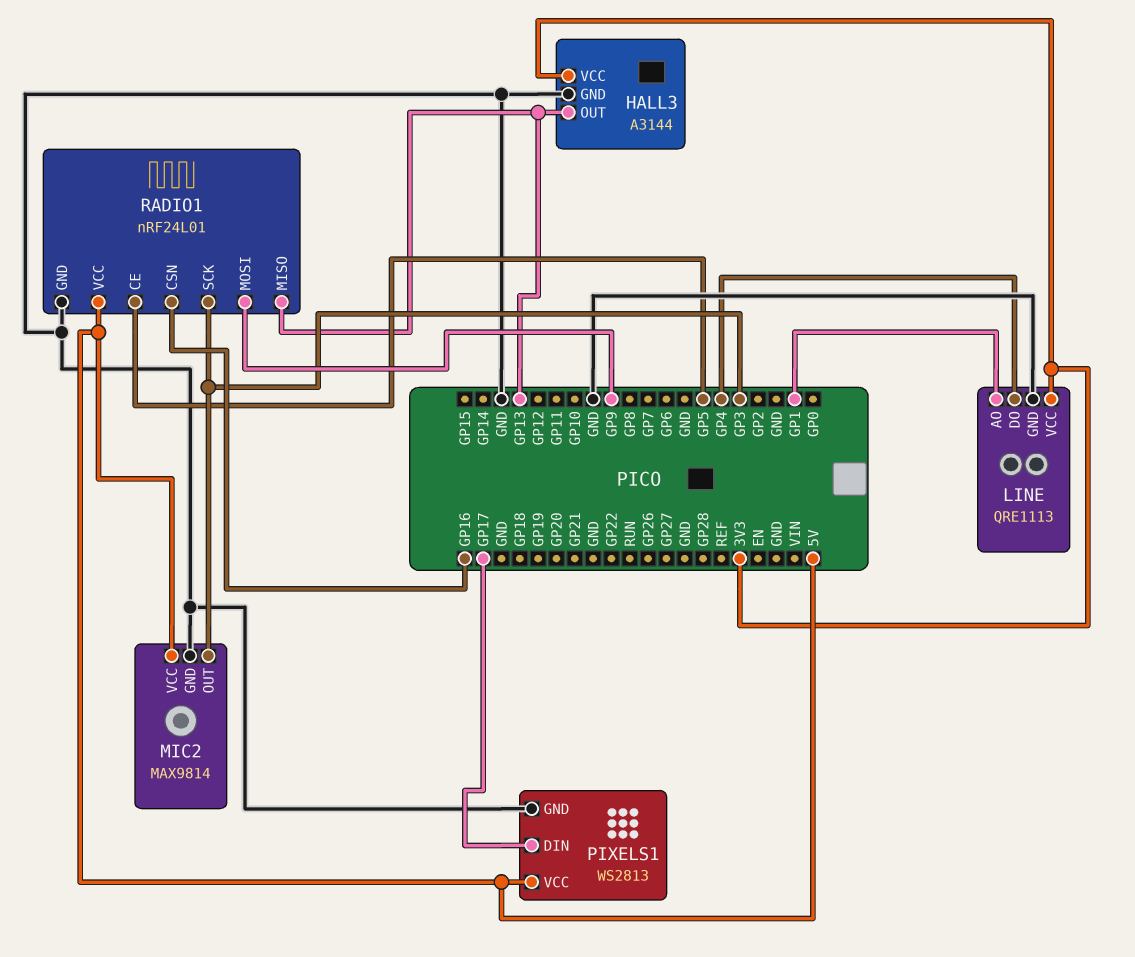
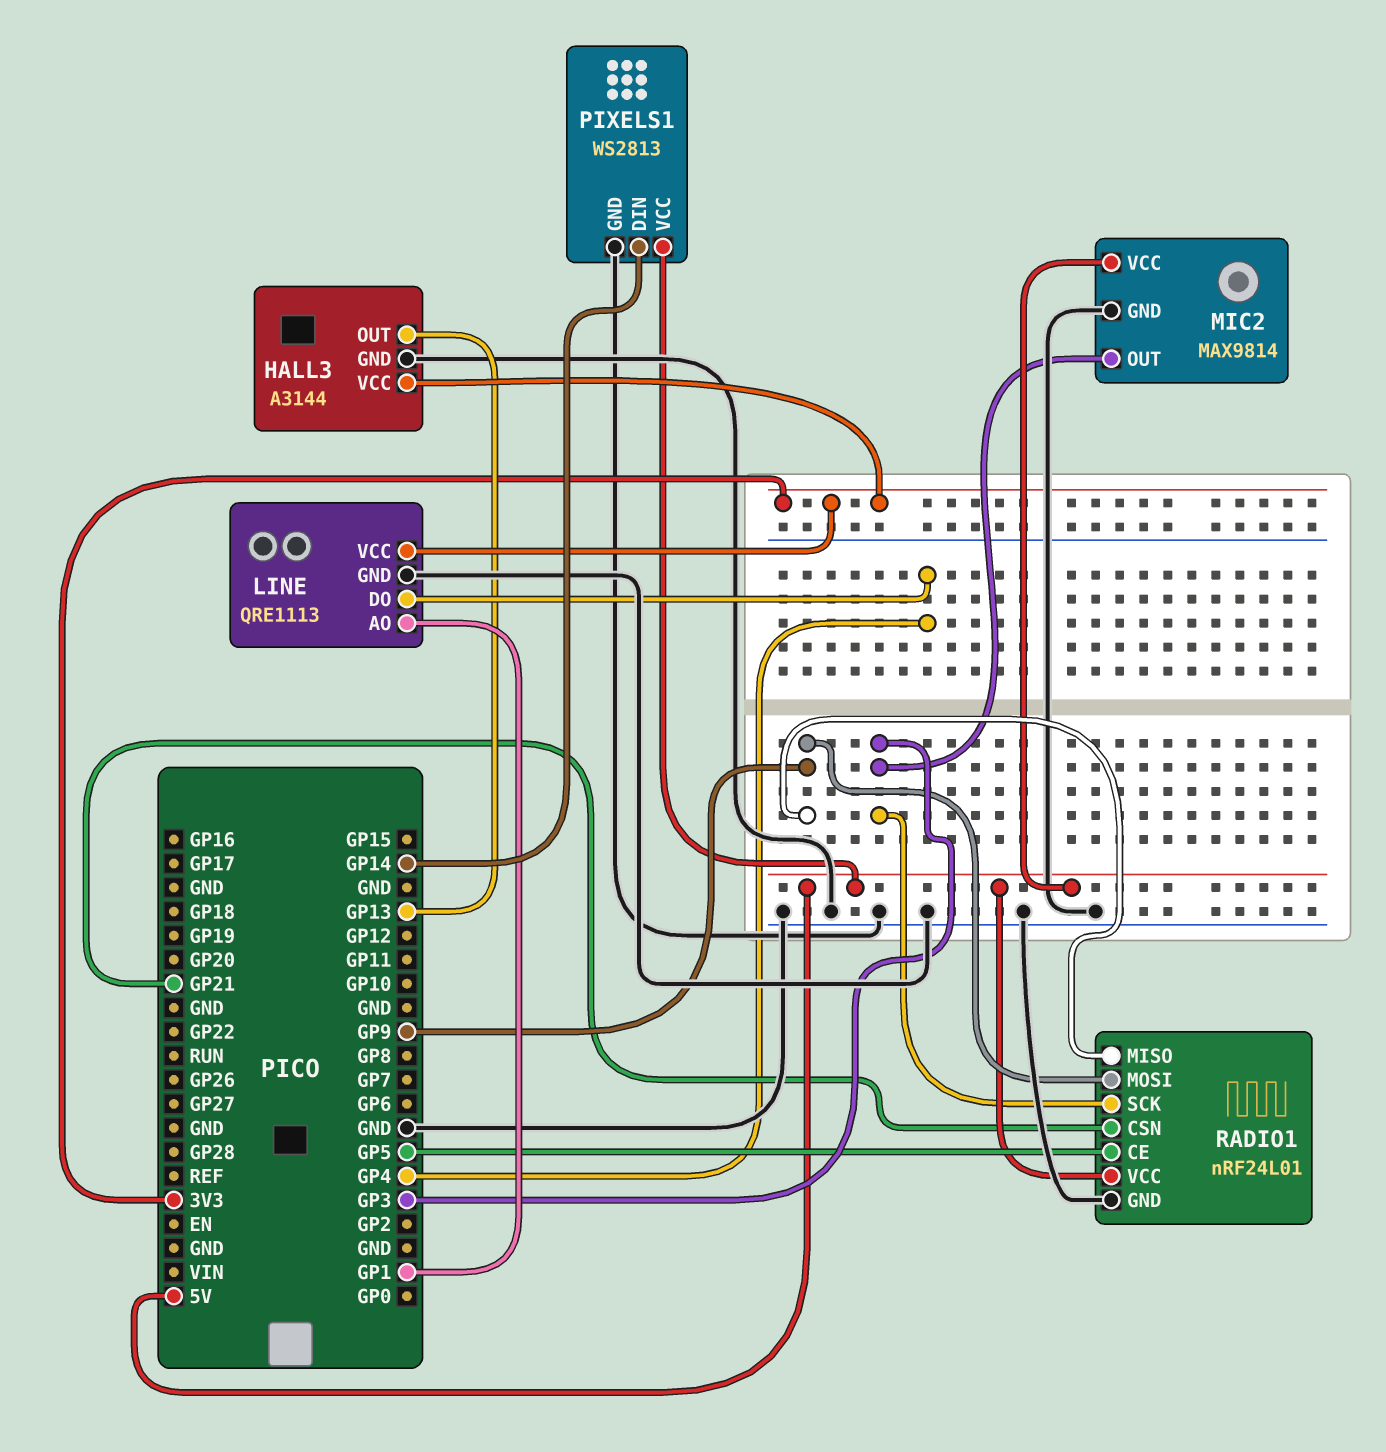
PIXELS1 pin DIN: GP17 -> GP14
RADIO1 pin CSN: GP16 -> GP21
RADIO1 pin MISO: GP13 -> GP9

